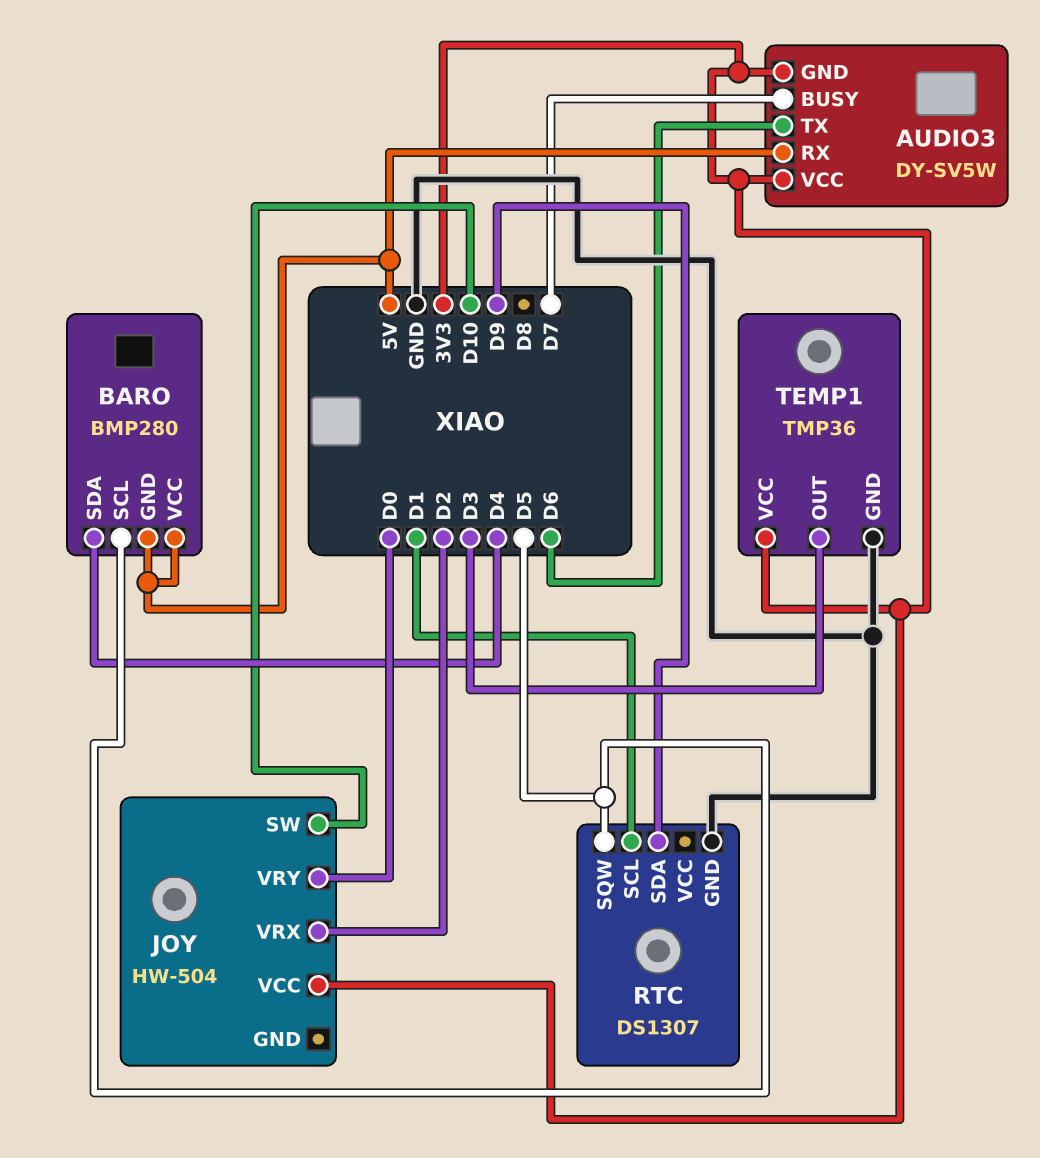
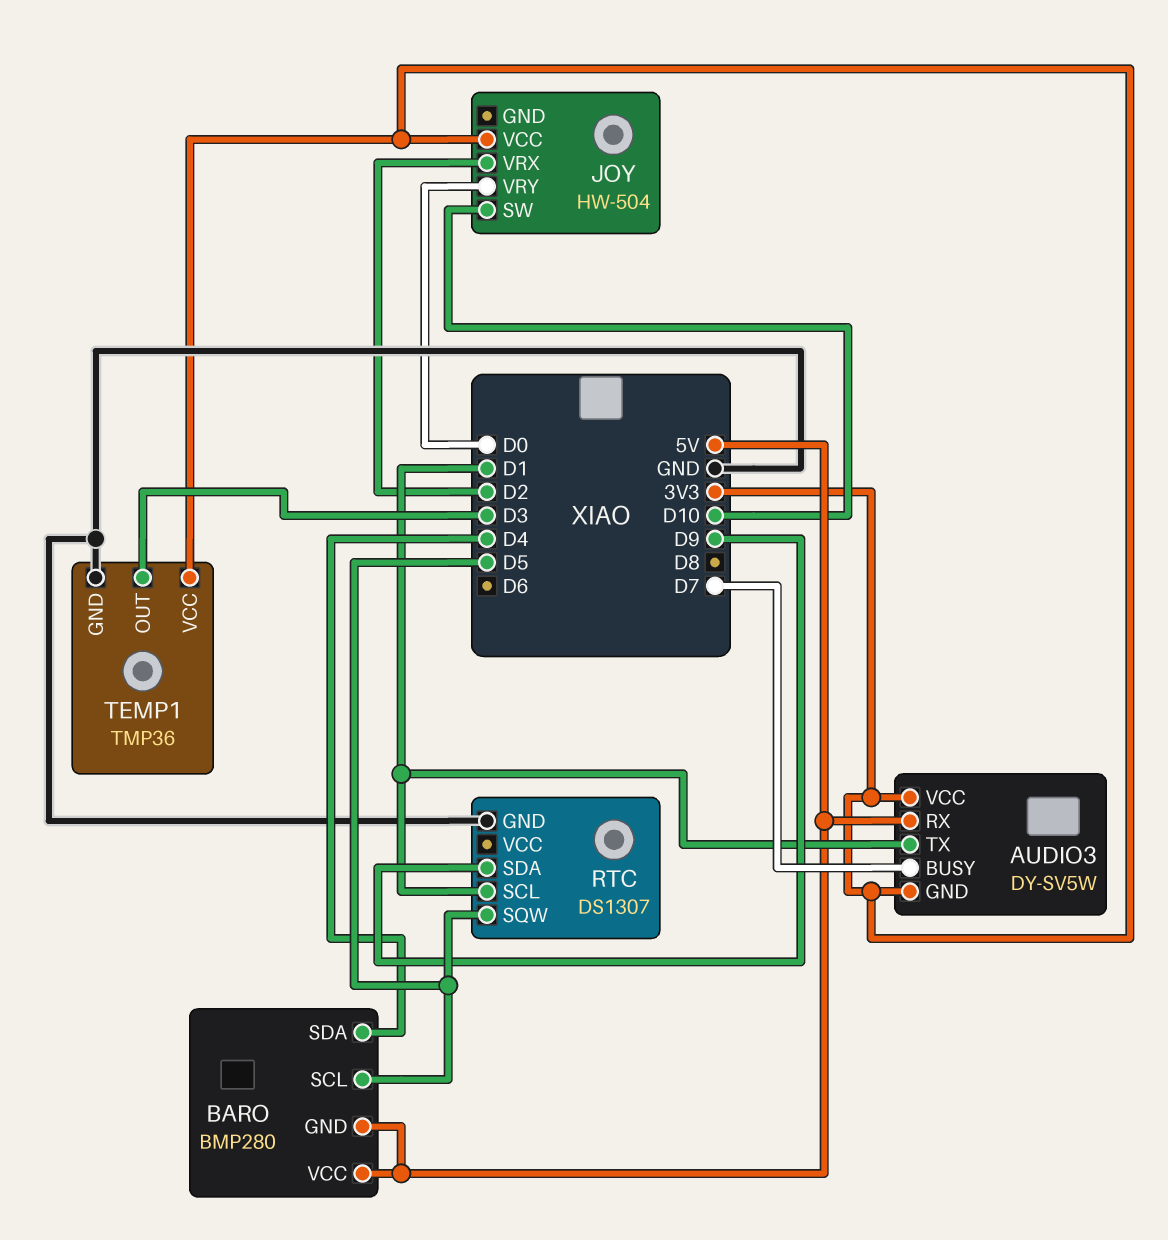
AUDIO3 pin TX: D6 -> D1

